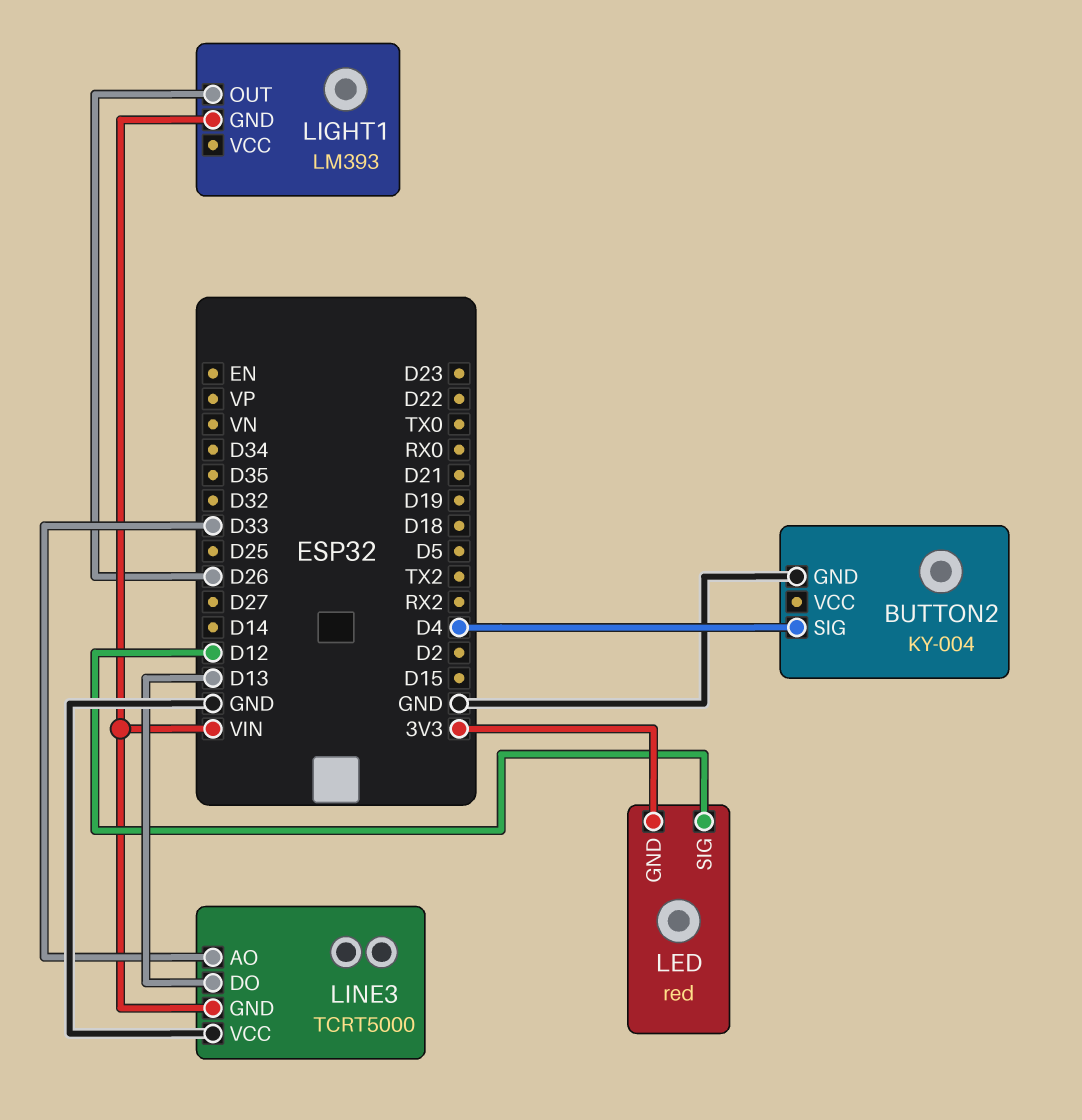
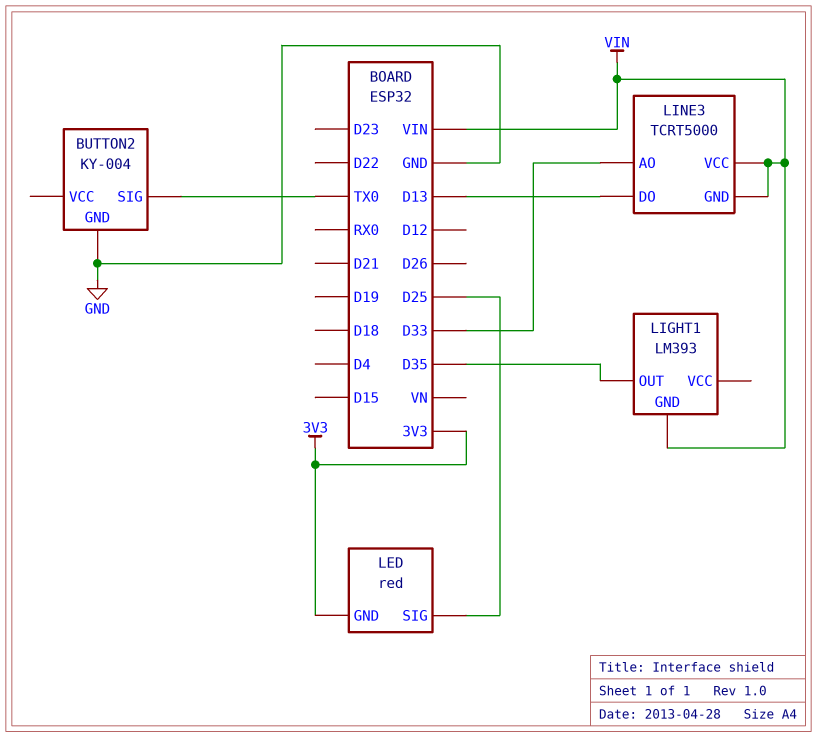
BUTTON2 pin SIG: D4 -> TX0
LED pin SIG: D12 -> D25
LIGHT1 pin OUT: D26 -> D35
LINE3 pin VCC: GND -> VIN

